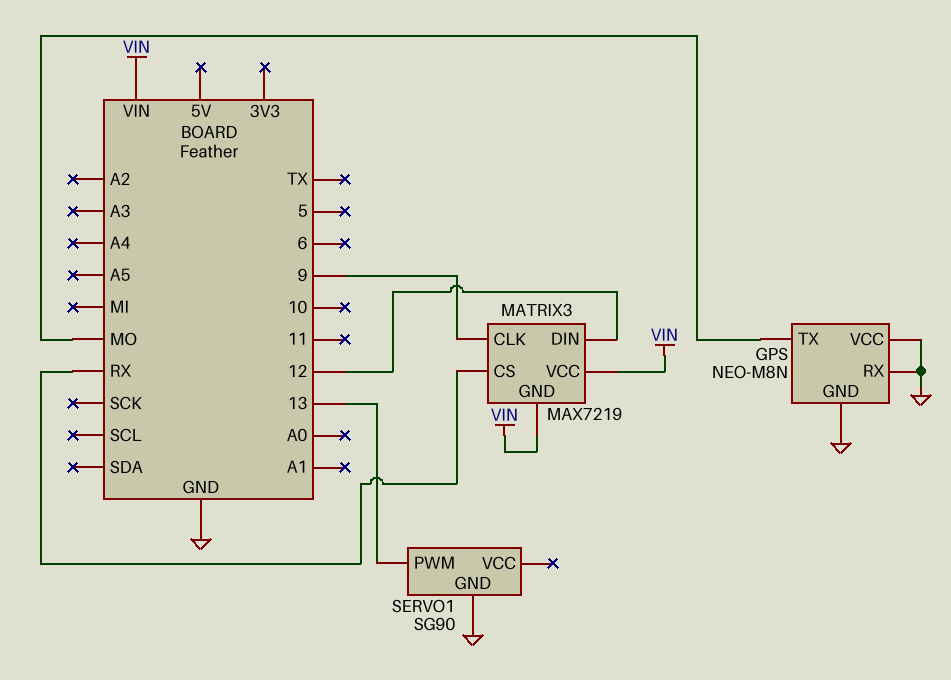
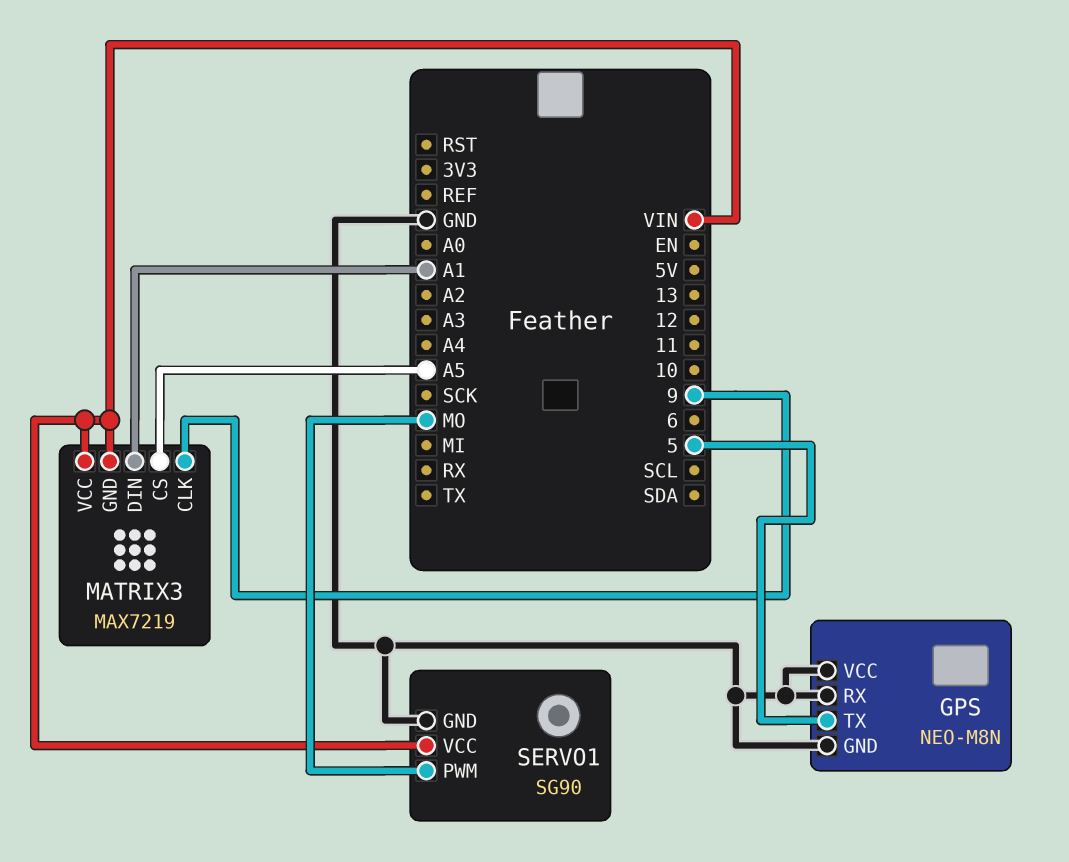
GPS pin TX: MO -> 5
MATRIX3 pin CS: RX -> A5
MATRIX3 pin DIN: 12 -> A1
SERVO1 pin PWM: 13 -> MO
SERVO1 pin VCC: none -> VIN

